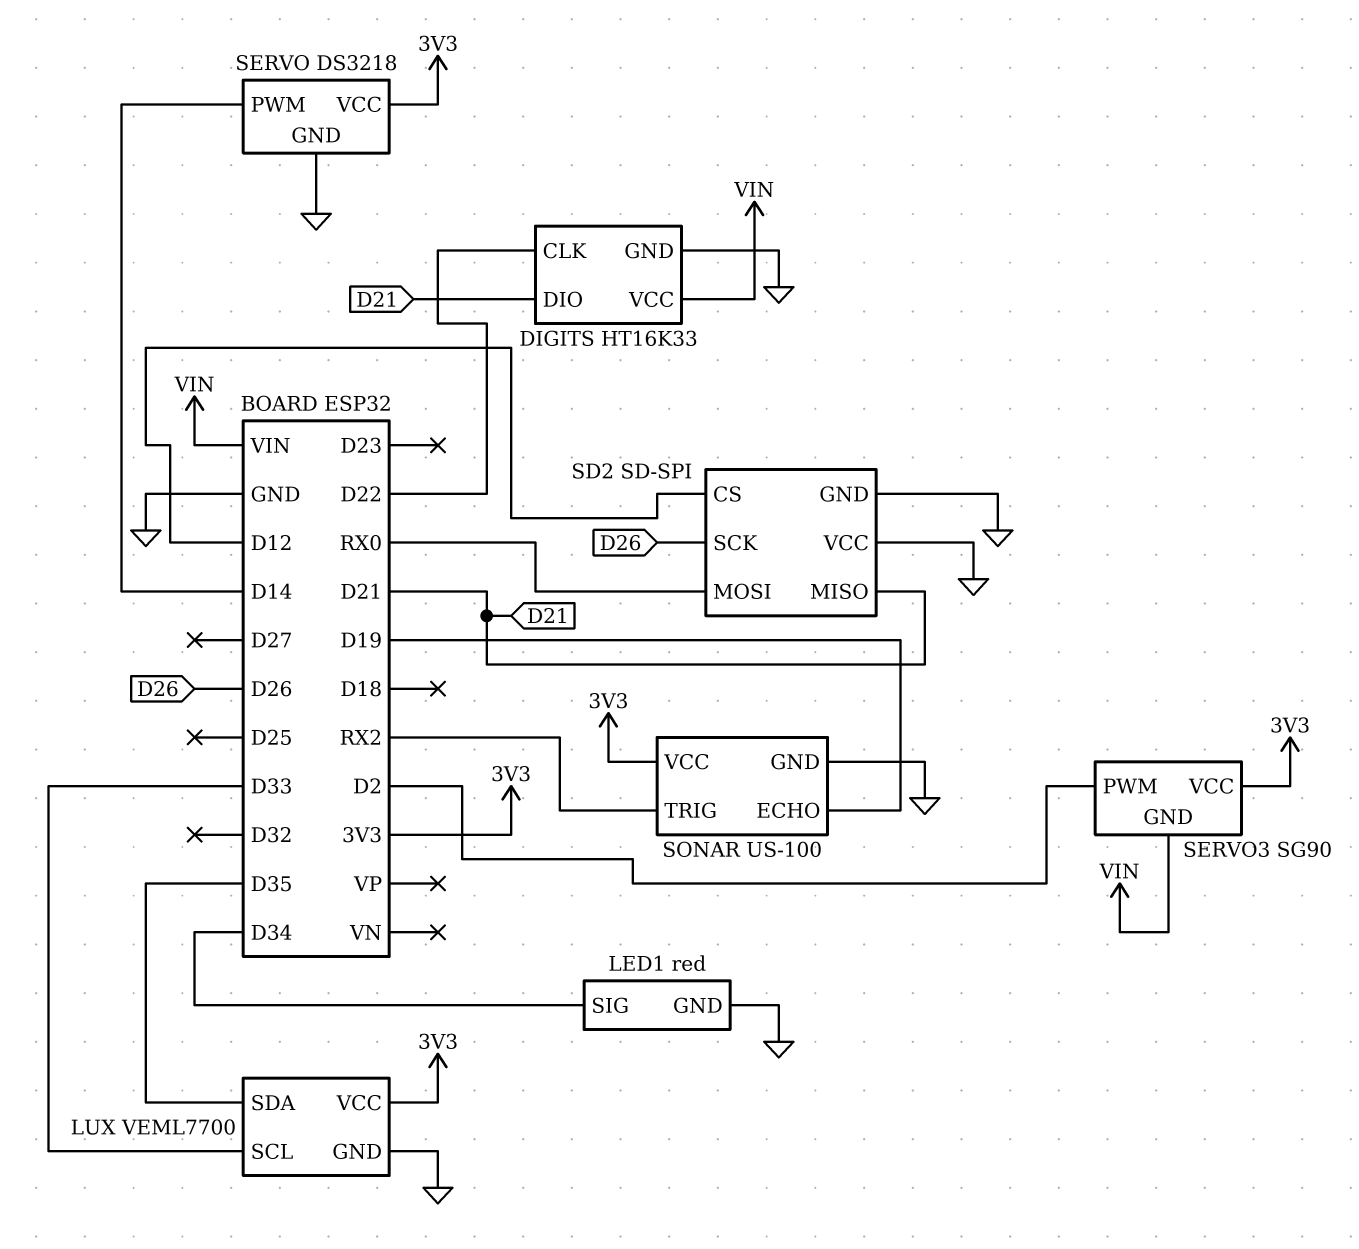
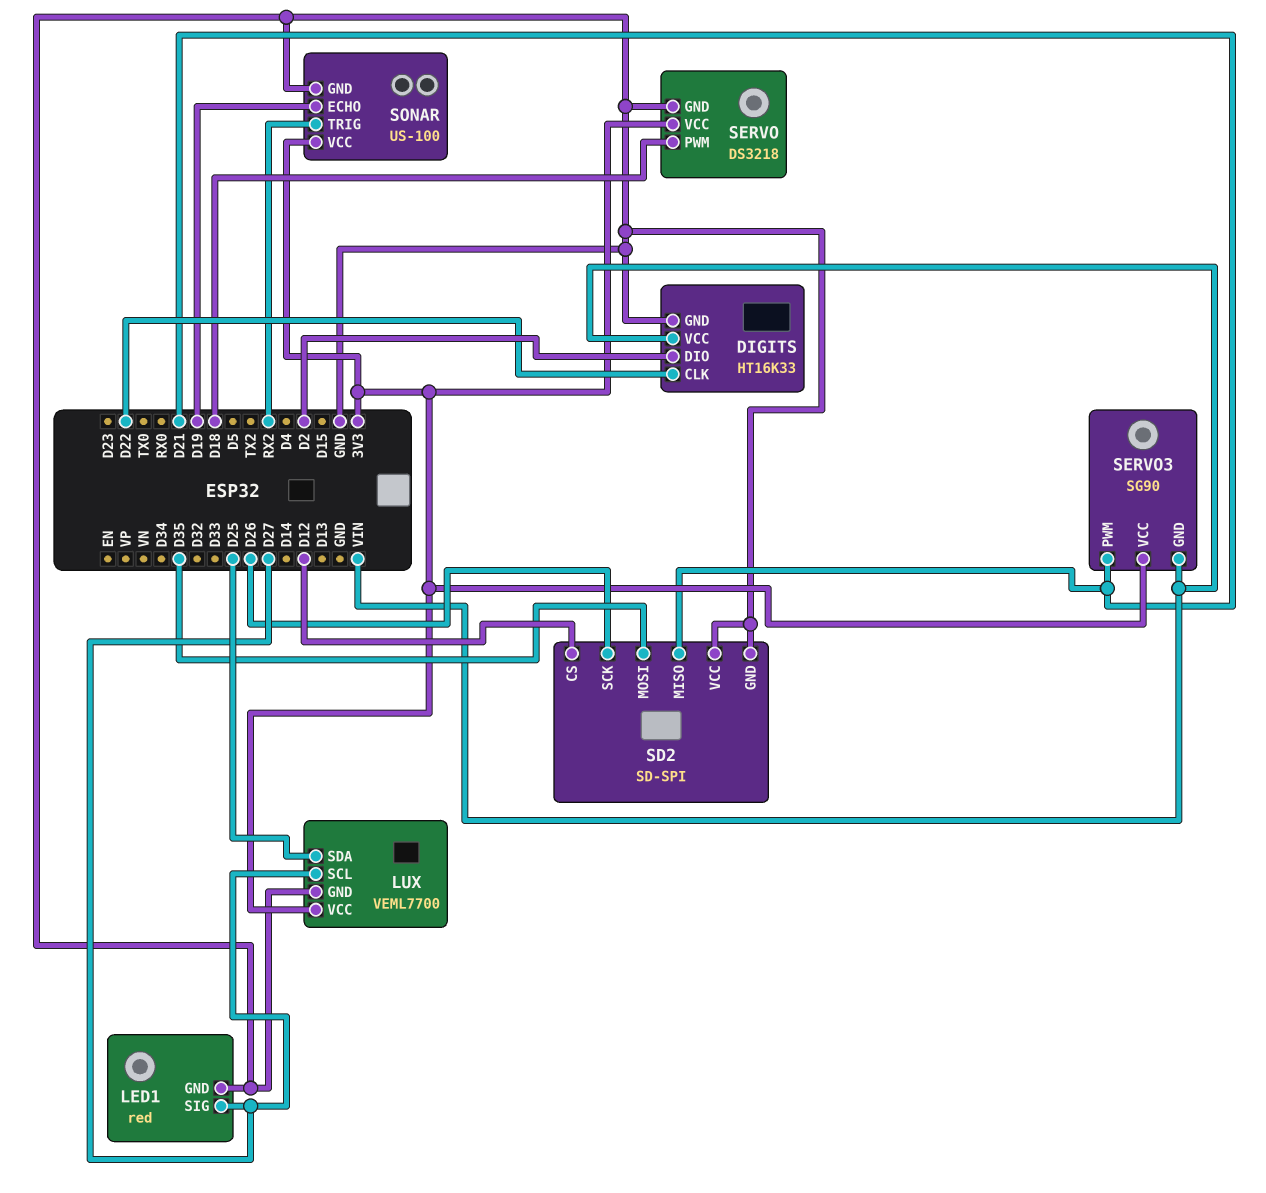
DIGITS pin DIO: D21 -> D2
LED1 pin SIG: D34 -> D27
LUX pin SCL: D33 -> D27
LUX pin SDA: D35 -> D25
SD2 pin MOSI: RX0 -> D35
SERVO pin PWM: D14 -> D18
SERVO3 pin PWM: D2 -> D21

